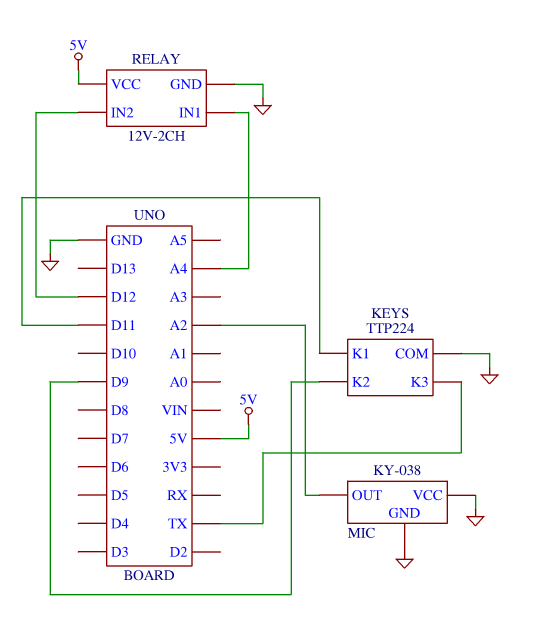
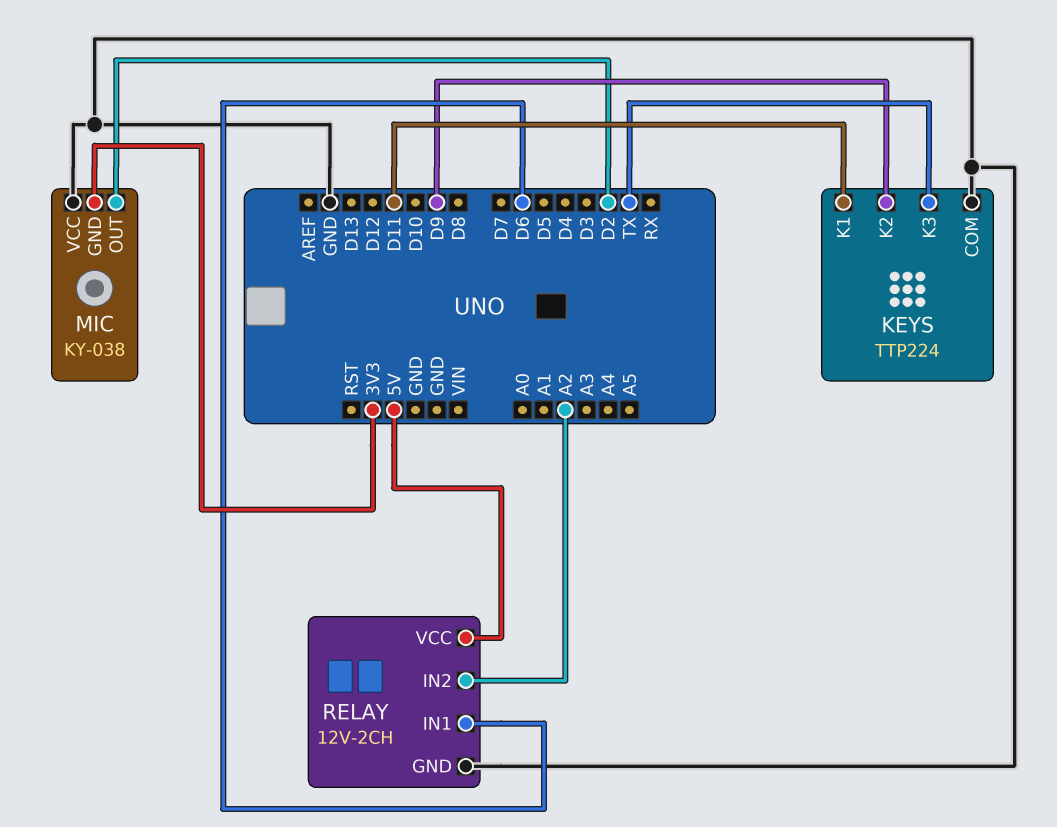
MIC pin GND: GND -> 3V3
MIC pin OUT: A2 -> D2
RELAY pin IN1: A4 -> D6
RELAY pin IN2: D12 -> A2

